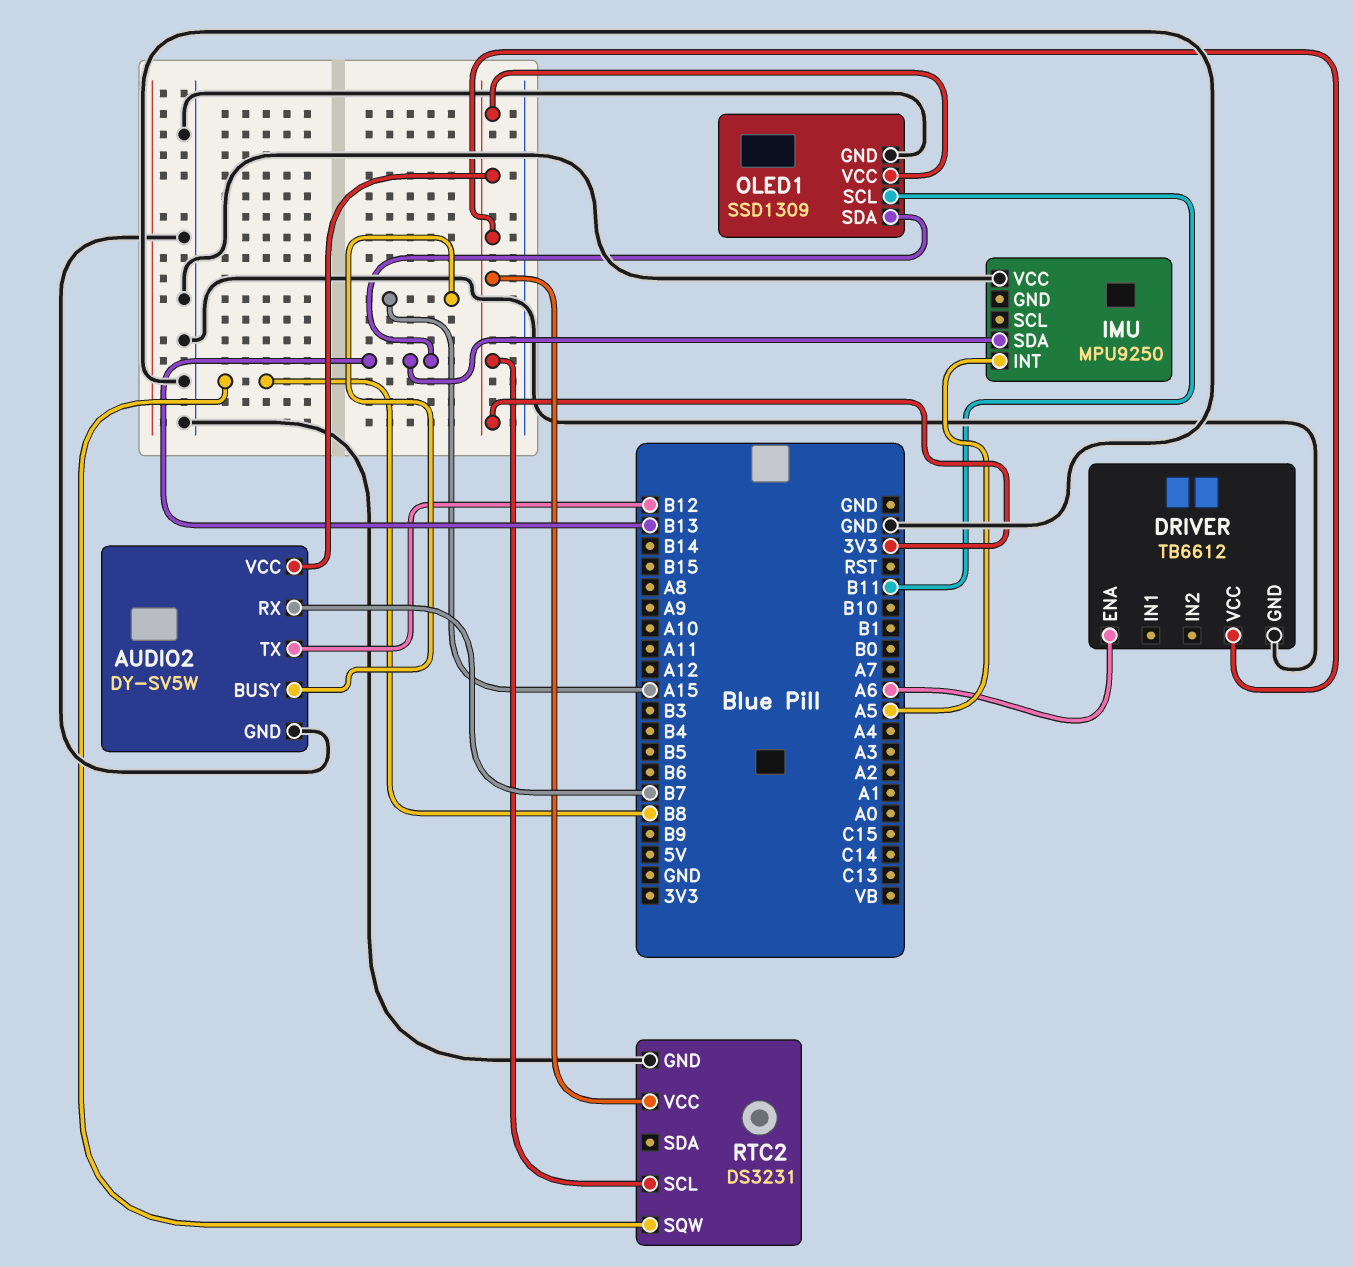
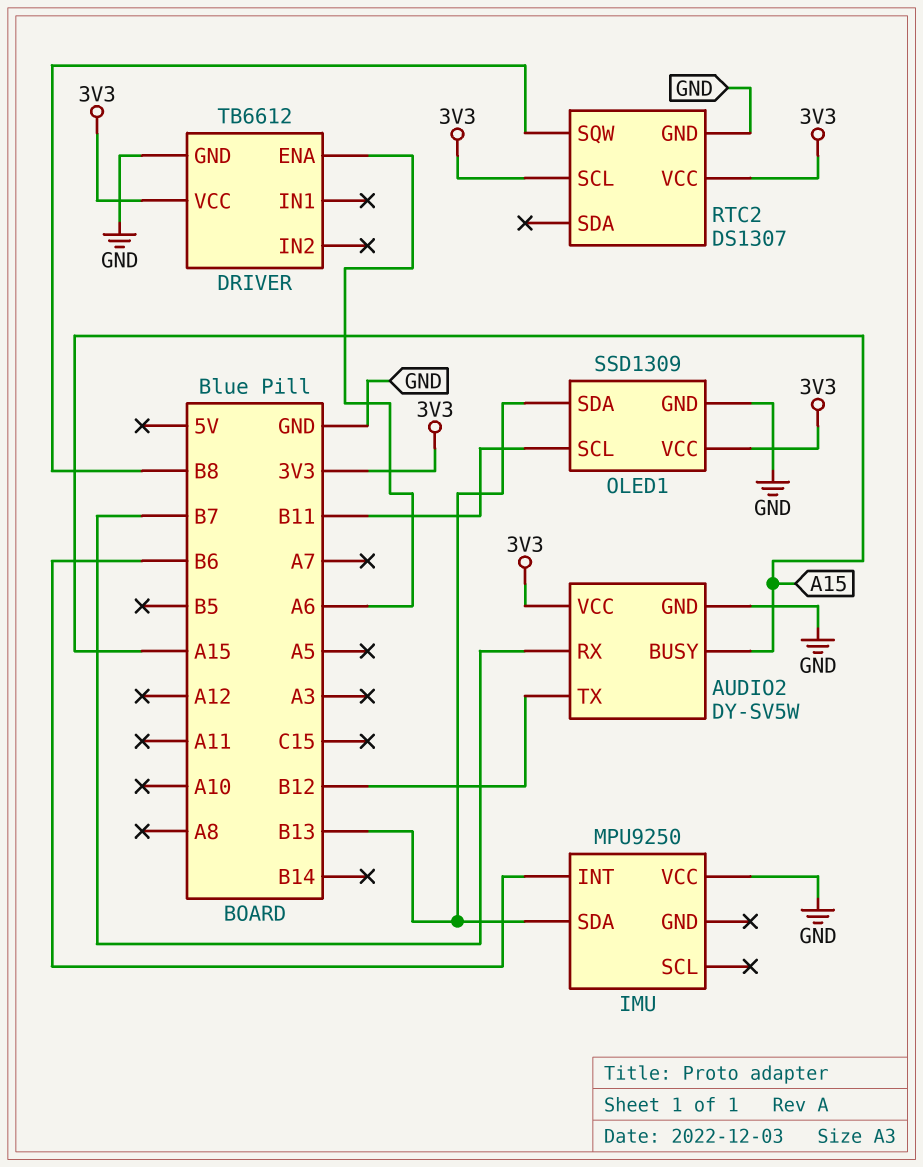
IMU pin INT: A5 -> B6
RTC2: DS3231 -> DS1307

